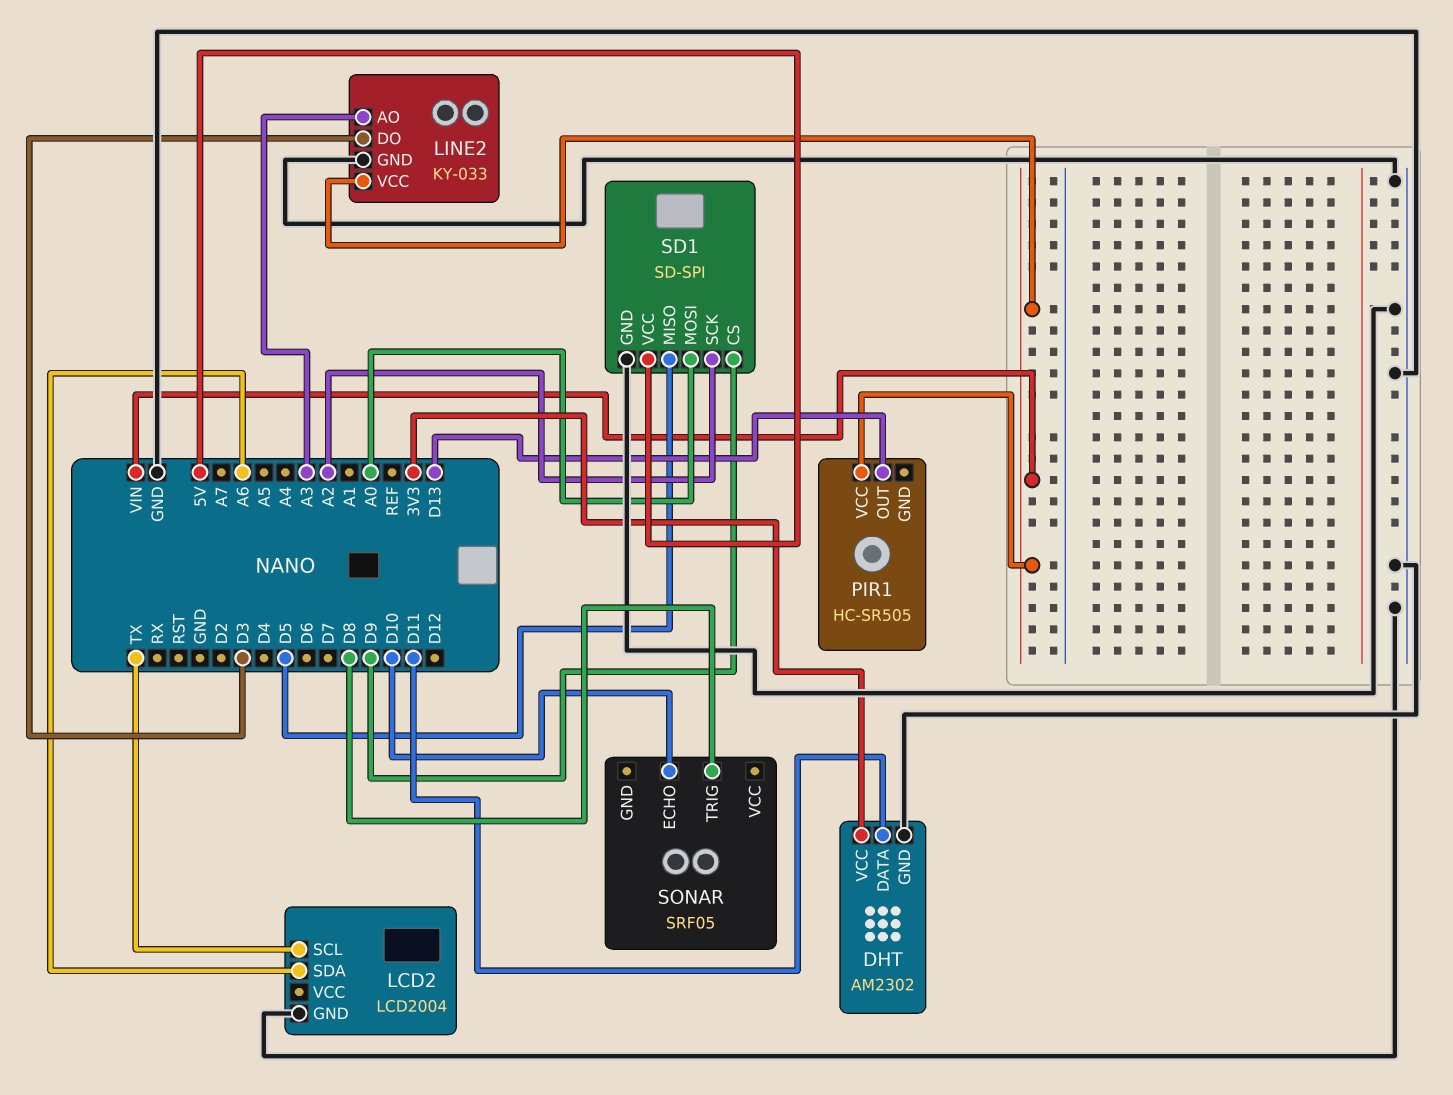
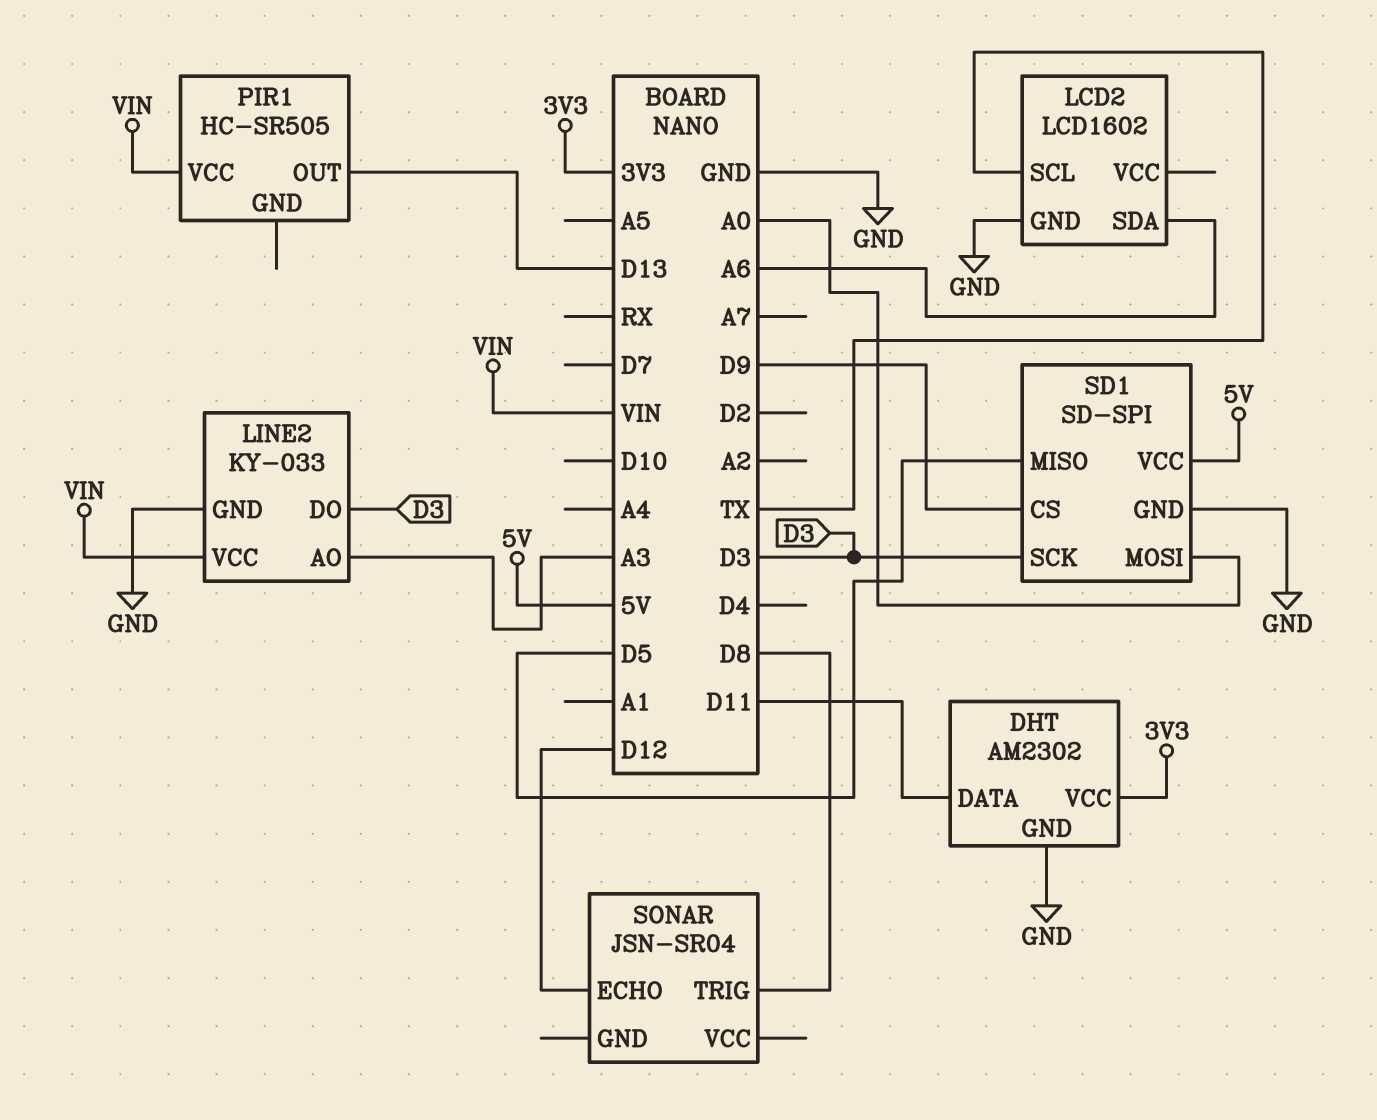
LCD2: LCD2004 -> LCD1602
SD1 pin SCK: A2 -> D3
SONAR: SRF05 -> JSN-SR04
SONAR pin ECHO: D10 -> D12

